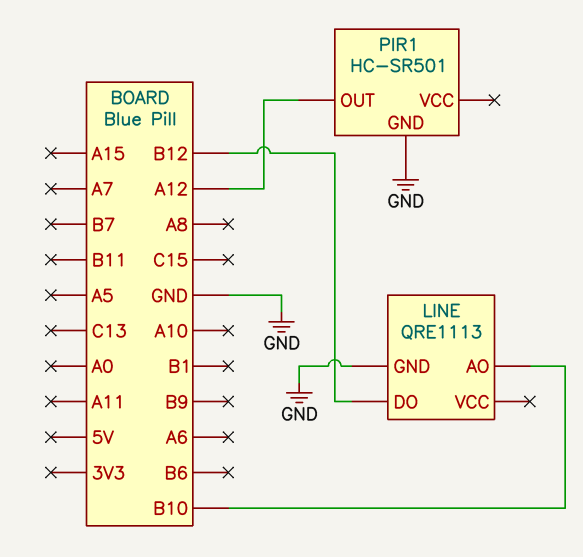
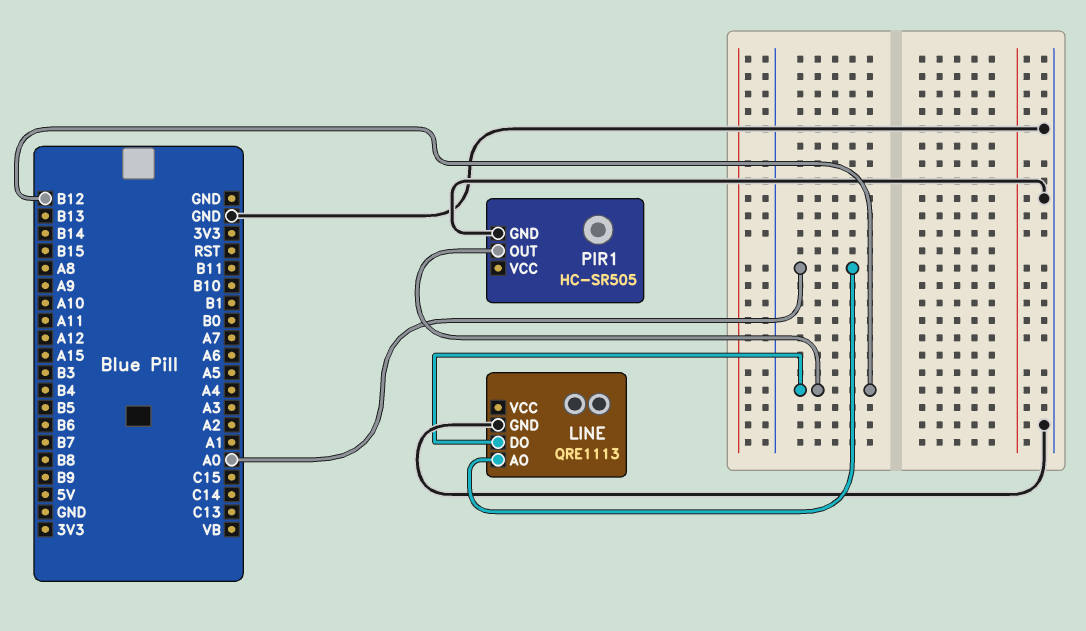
LINE pin AO: B10 -> A0
PIR1: HC-SR501 -> HC-SR505
PIR1 pin OUT: A12 -> B12

